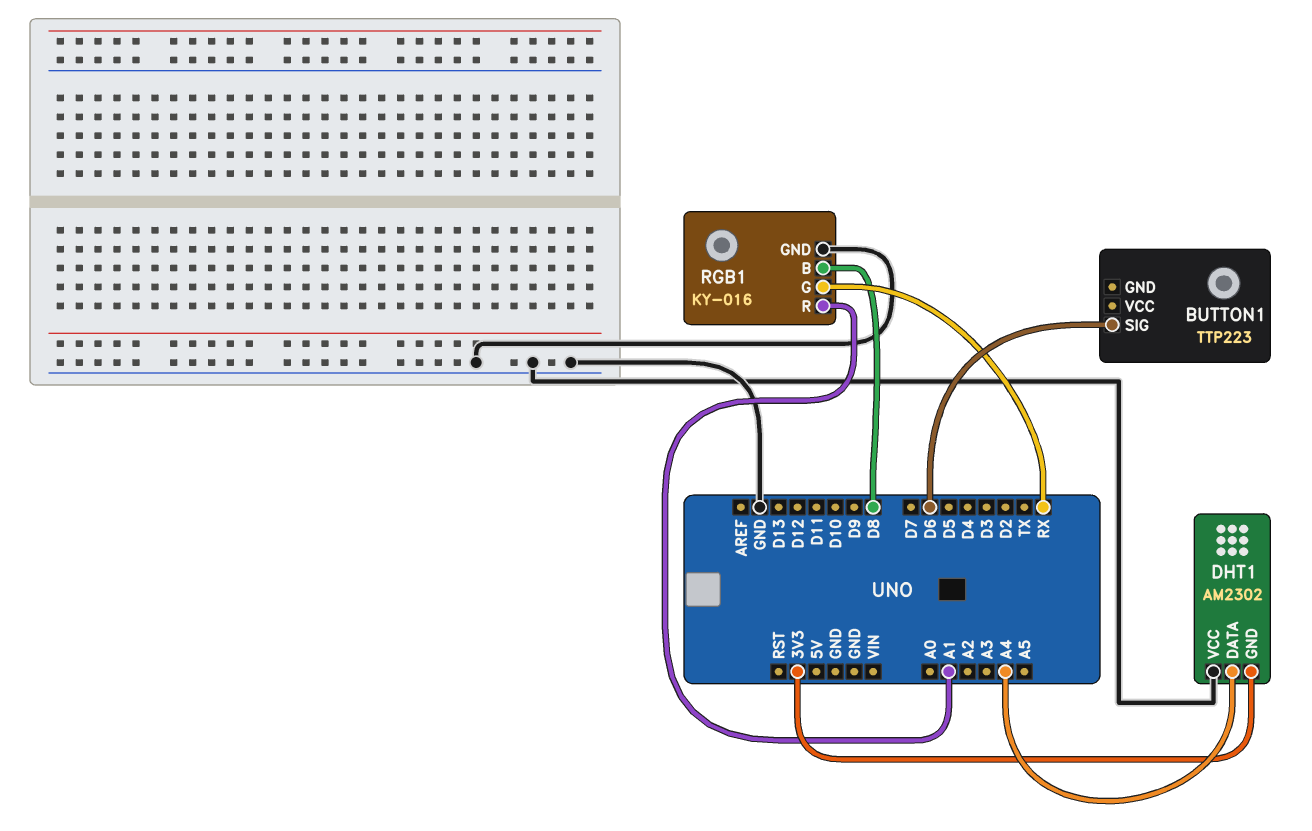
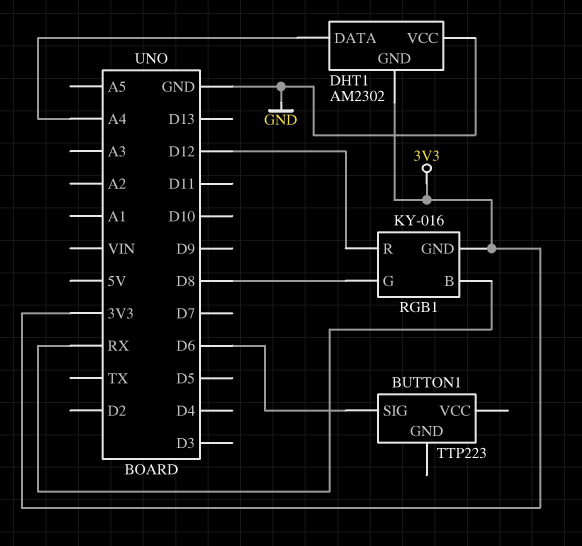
RGB1 pin B: D8 -> RX
RGB1 pin G: RX -> D8
RGB1 pin GND: GND -> 3V3
RGB1 pin R: A1 -> D12

